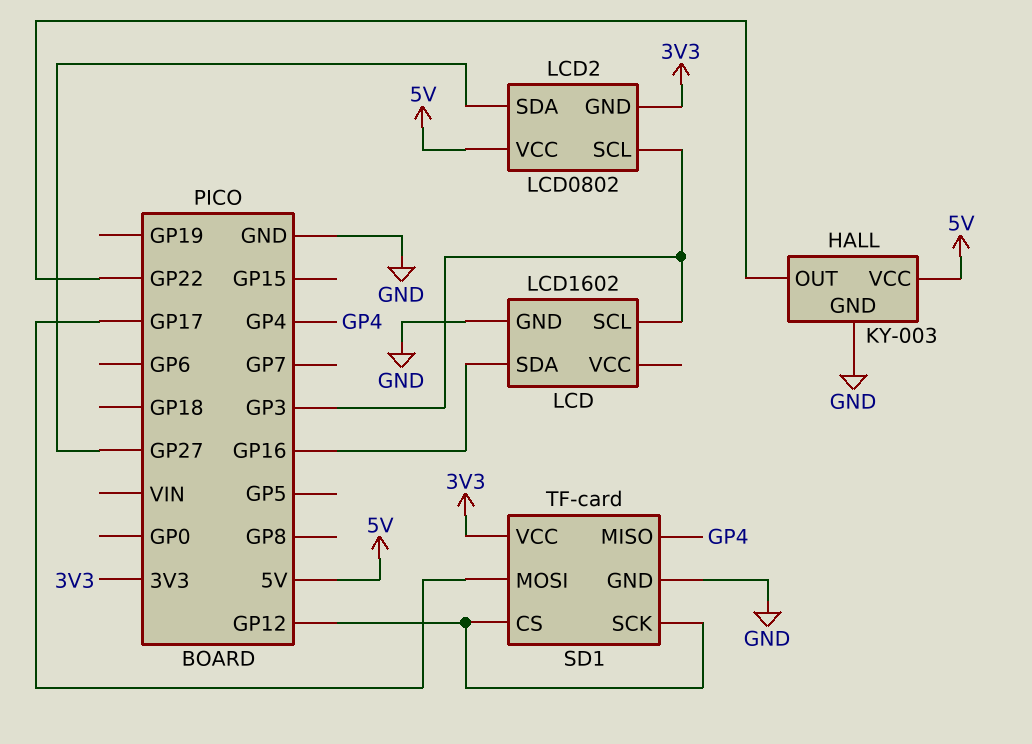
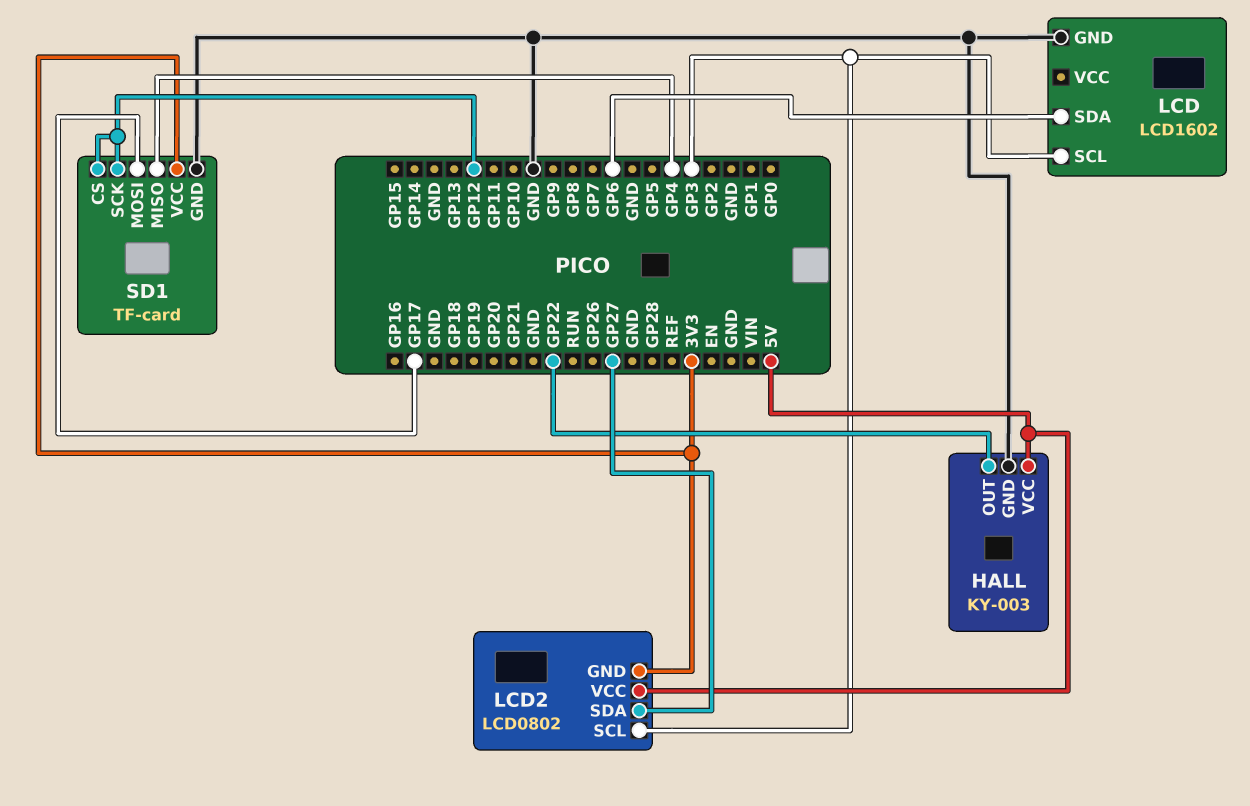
LCD pin SDA: GP16 -> GP6

